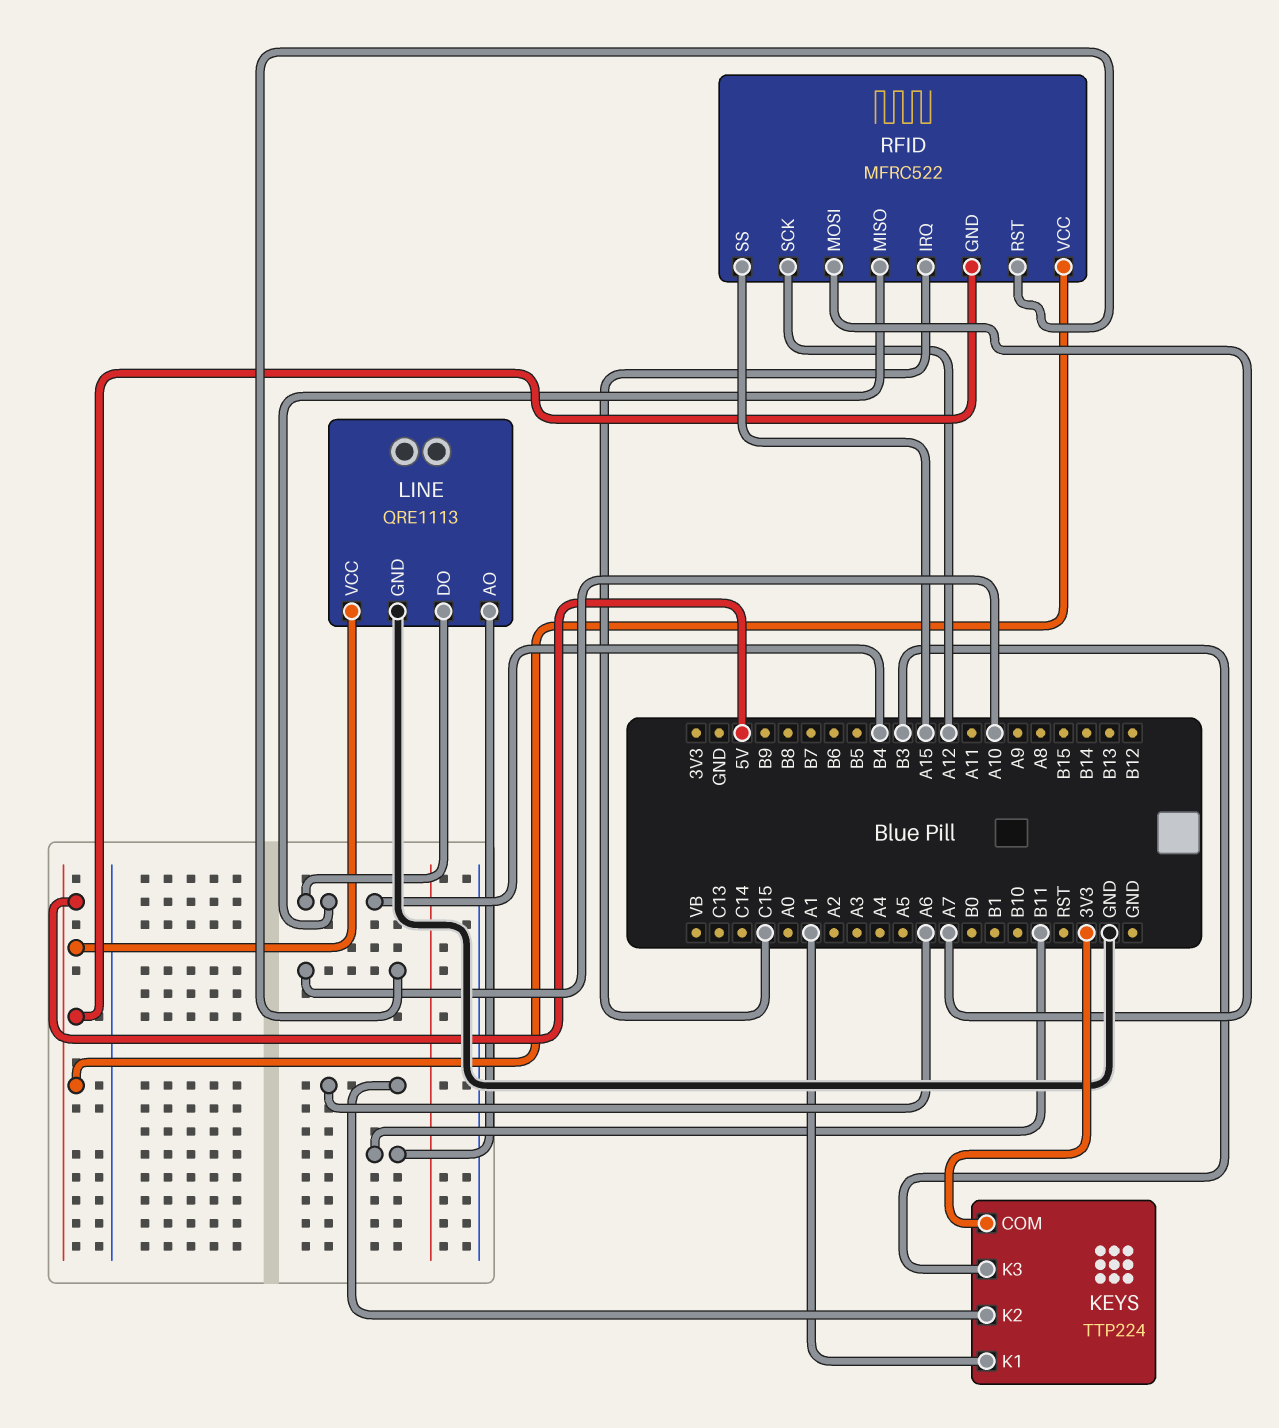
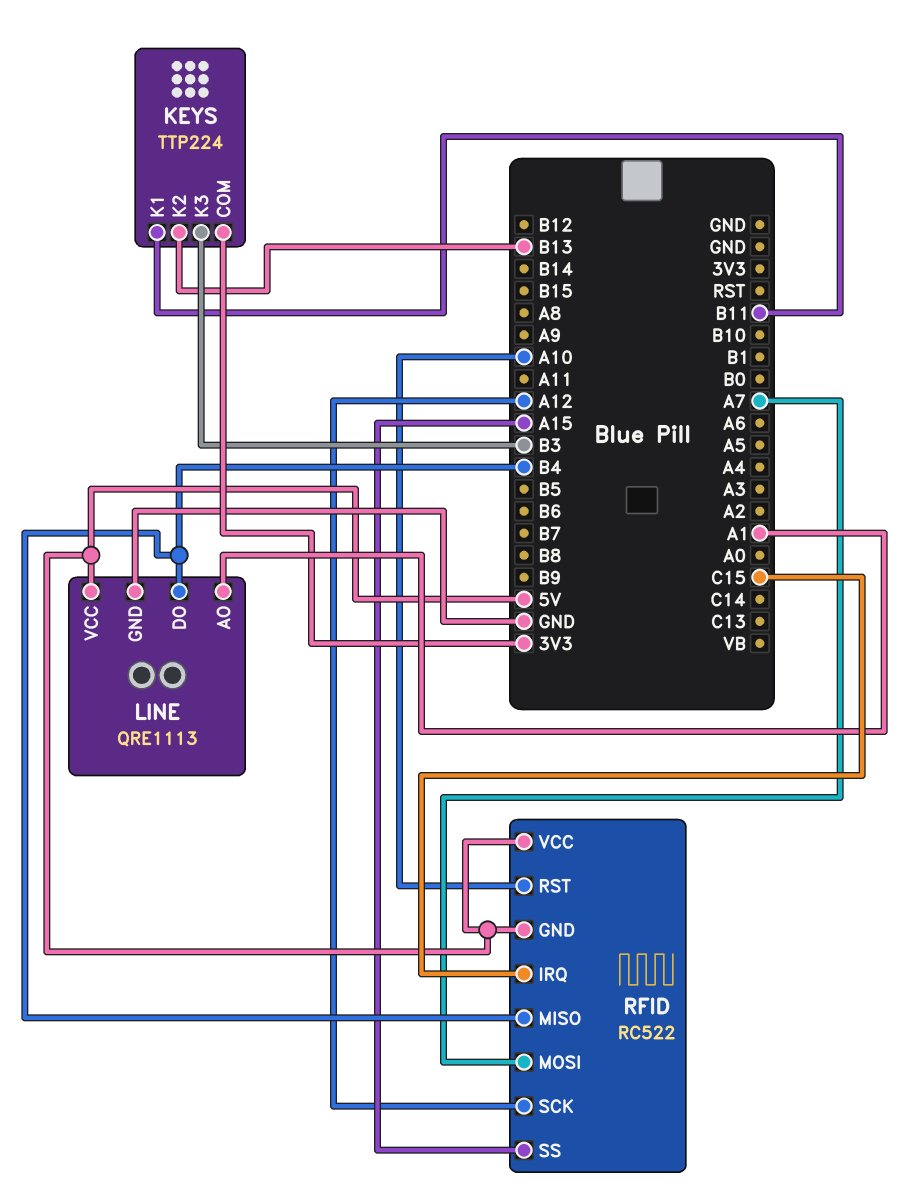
KEYS pin K1: A1 -> B11
KEYS pin K2: A6 -> B13
LINE pin AO: B11 -> A1
RFID: MFRC522 -> RC522

